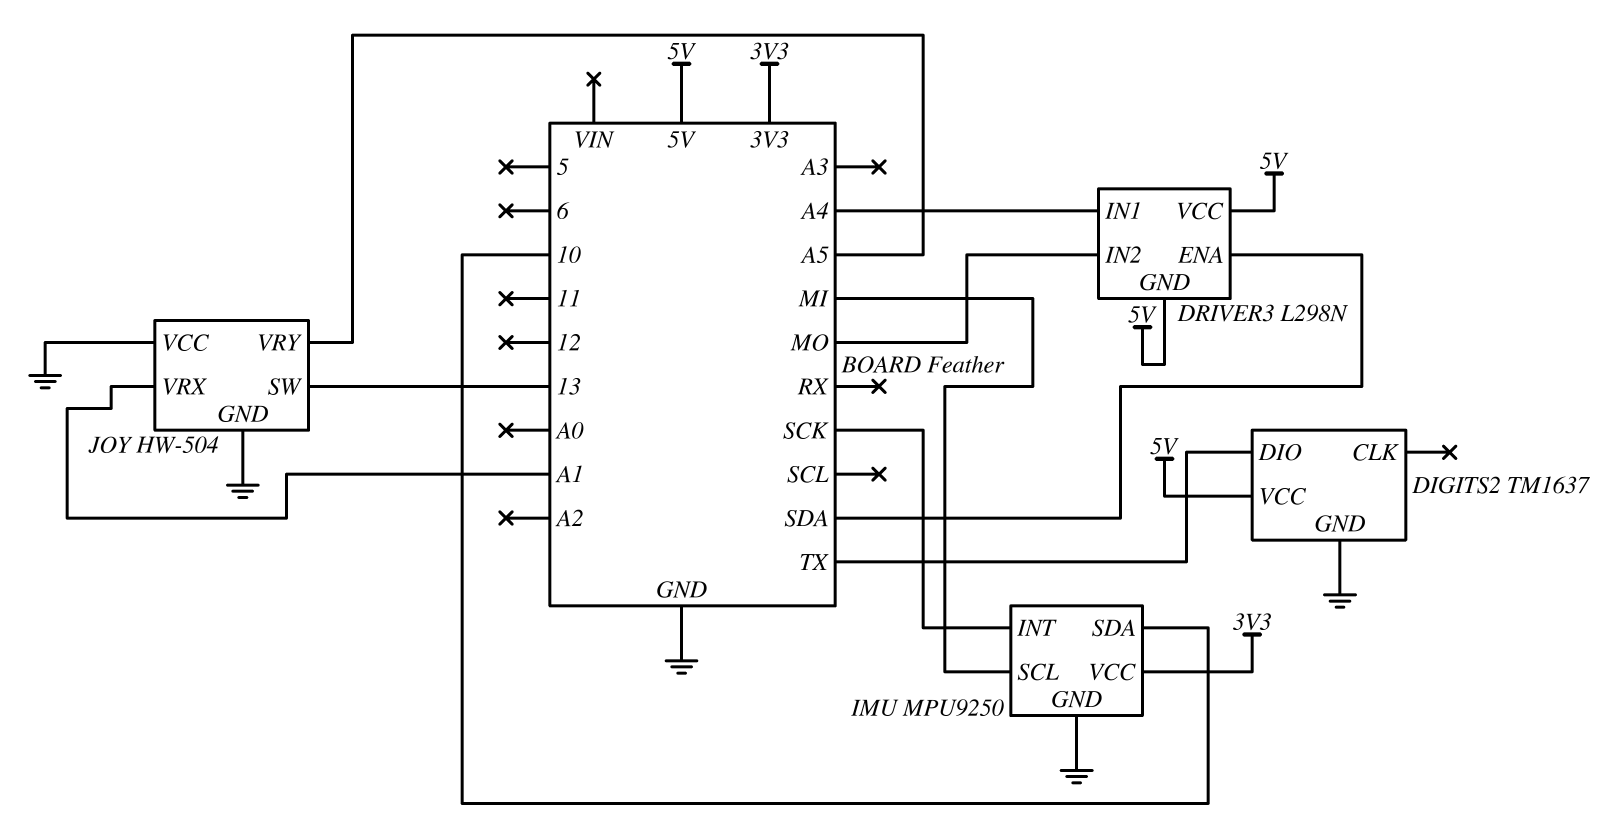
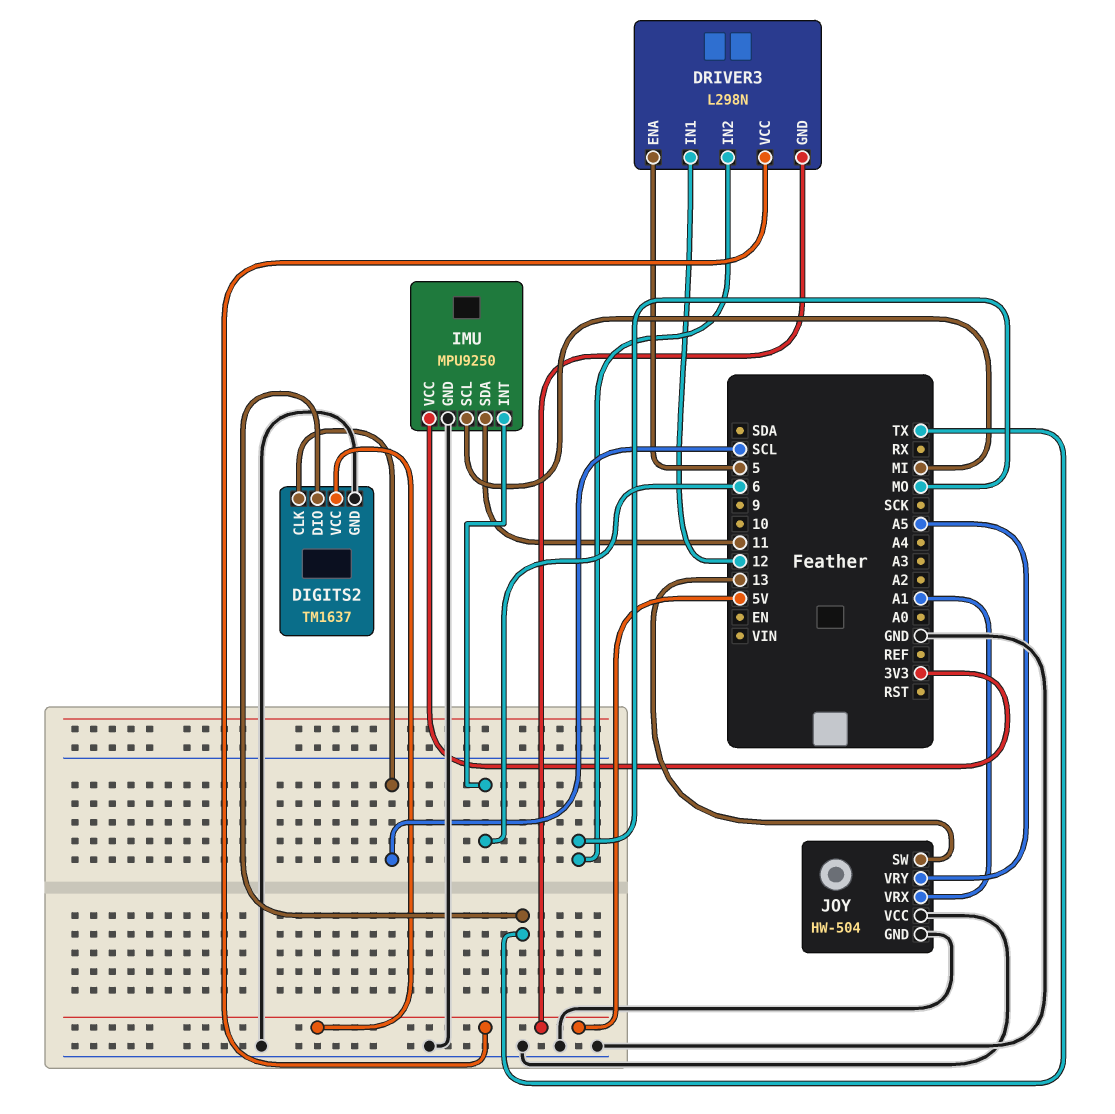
DIGITS2 pin CLK: none -> SCL
DRIVER3 pin ENA: SDA -> 5
DRIVER3 pin IN1: A4 -> 12
IMU pin INT: SCK -> 6
IMU pin SDA: 10 -> 11

